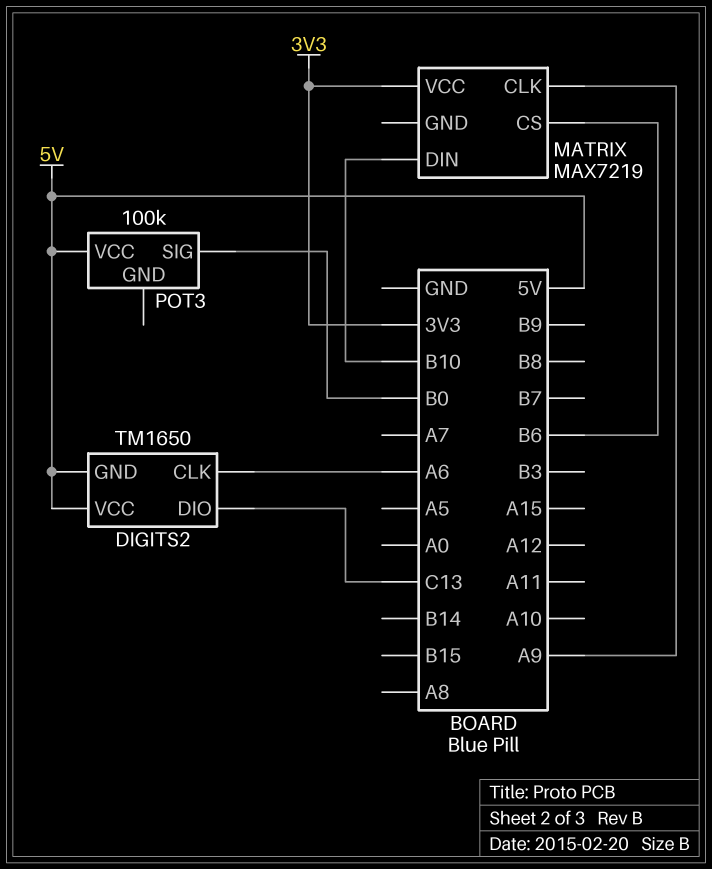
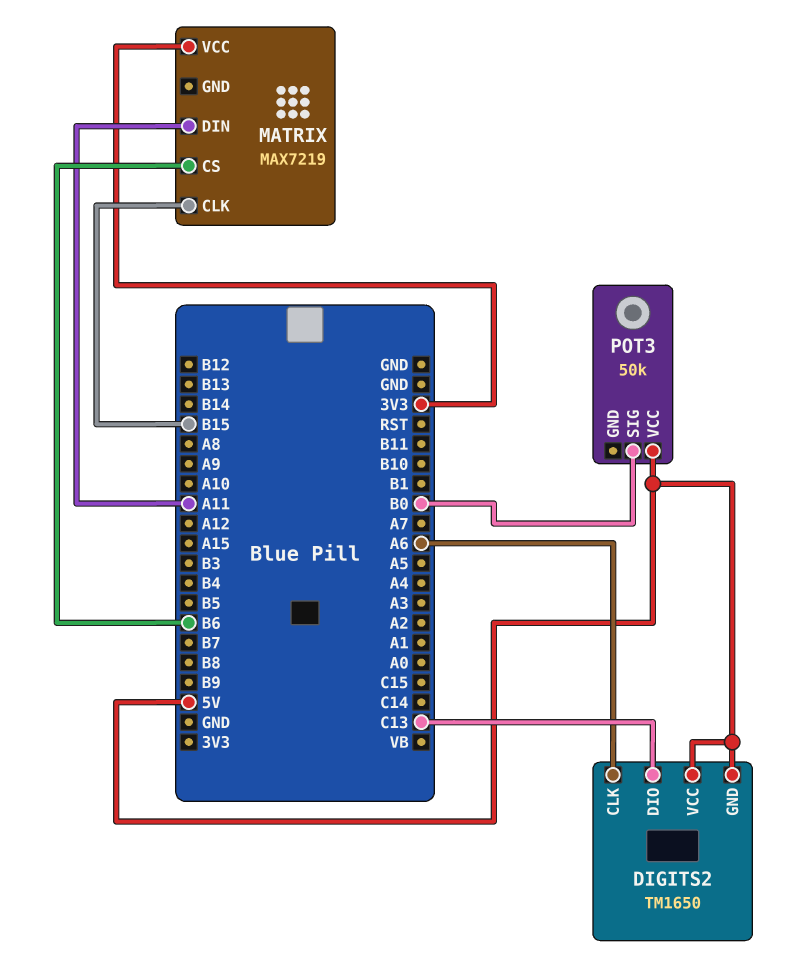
MATRIX pin CLK: A9 -> B15
MATRIX pin DIN: B10 -> A11
POT3: 100k -> 50k

